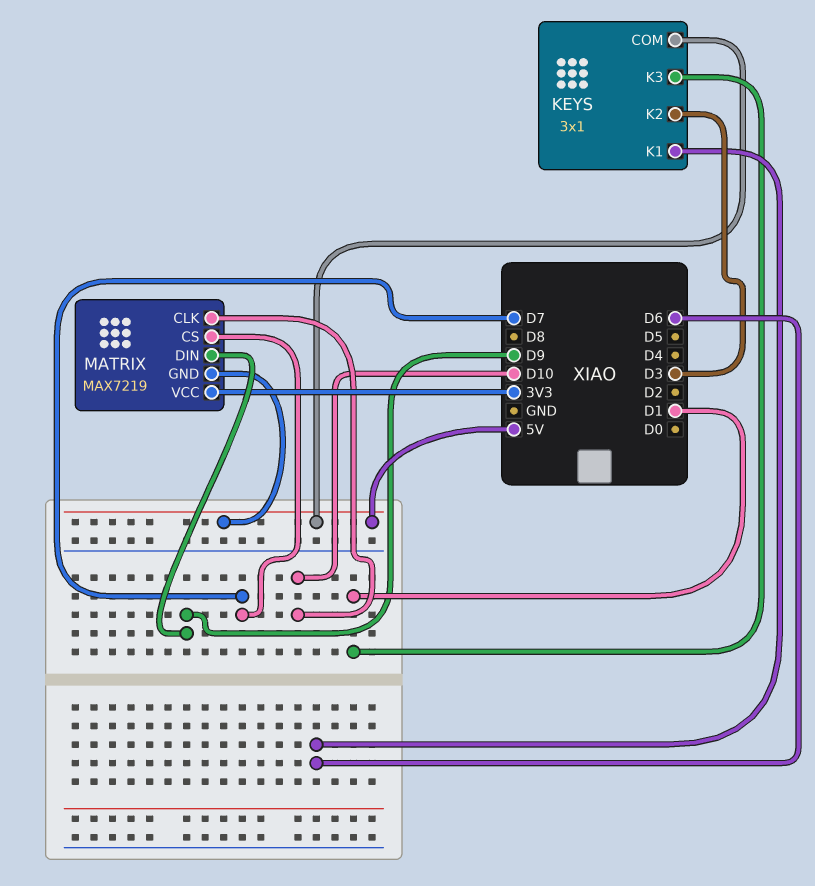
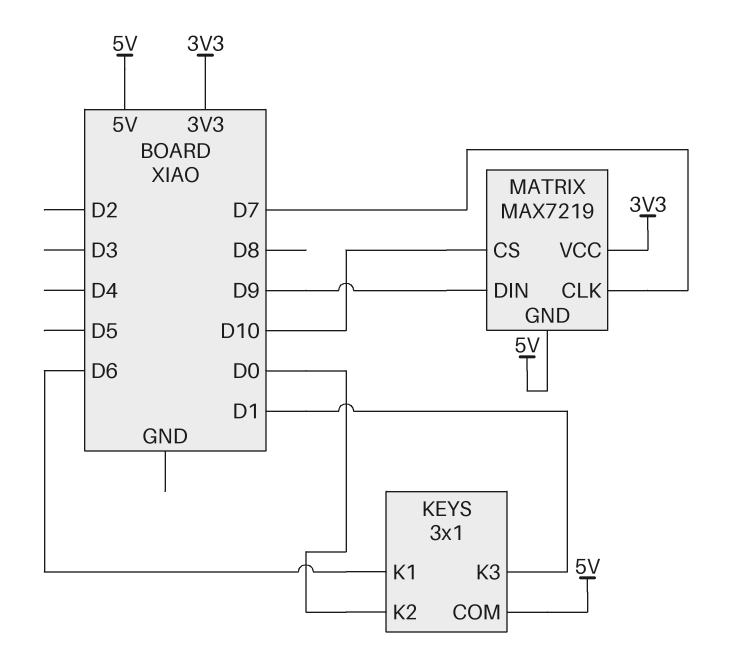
KEYS pin K2: D3 -> D0
MATRIX pin CLK: D10 -> D7
MATRIX pin CS: D7 -> D10

